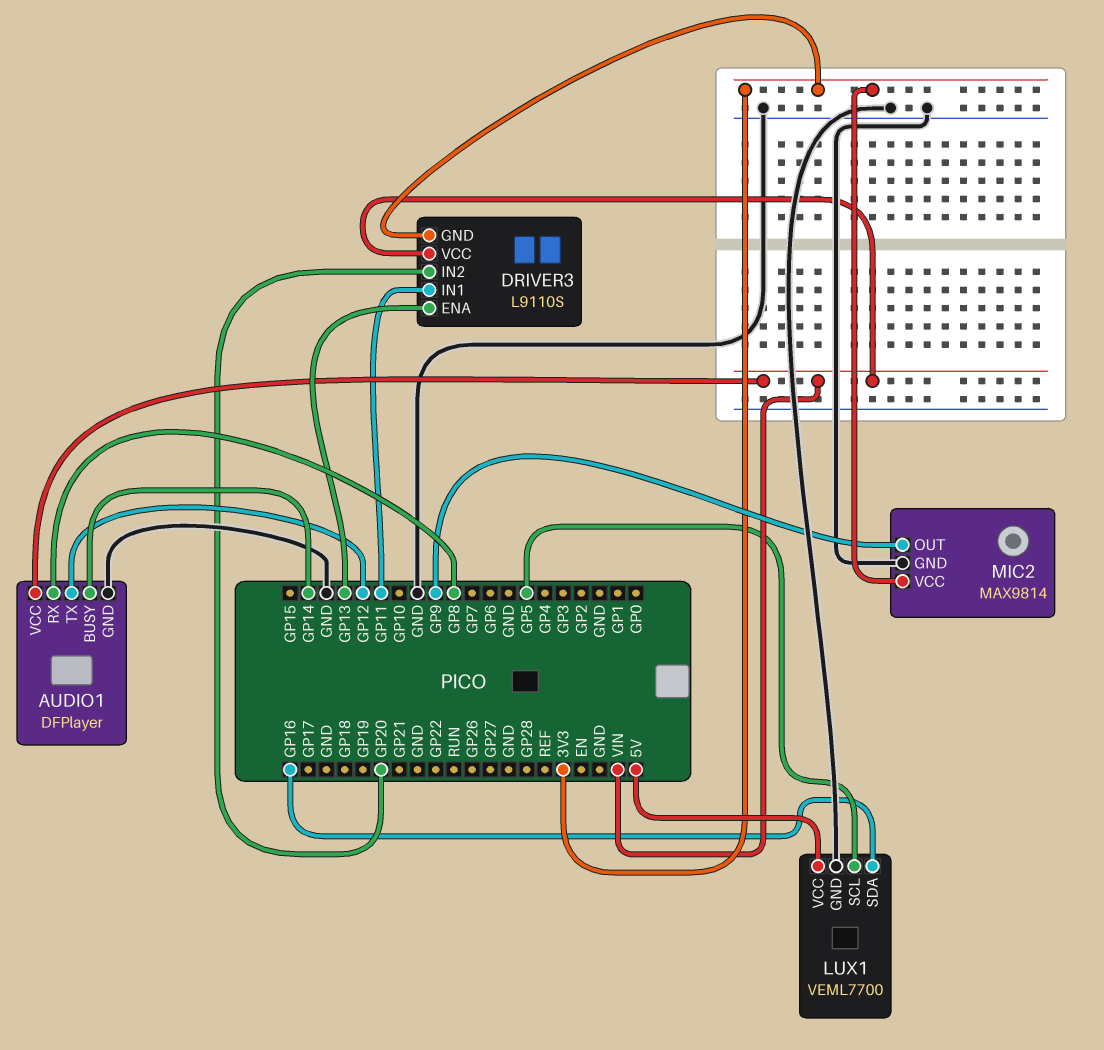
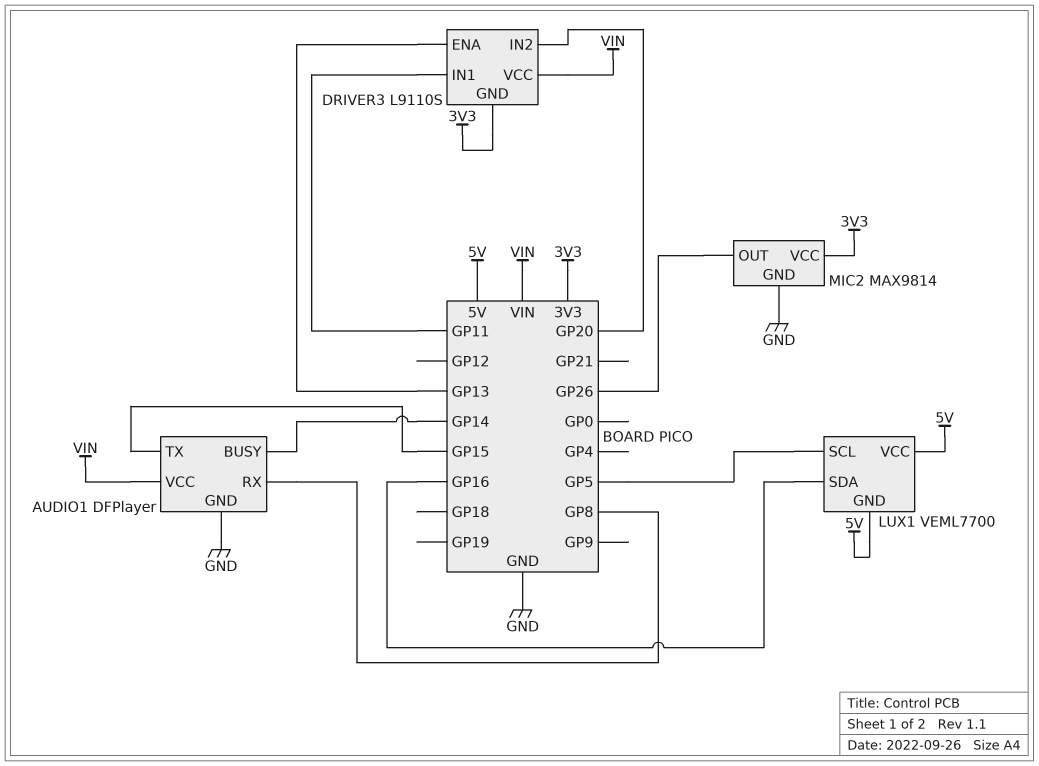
AUDIO1 pin TX: GP12 -> GP15
LUX1 pin GND: GND -> 5V
MIC2 pin OUT: GP9 -> GP26

